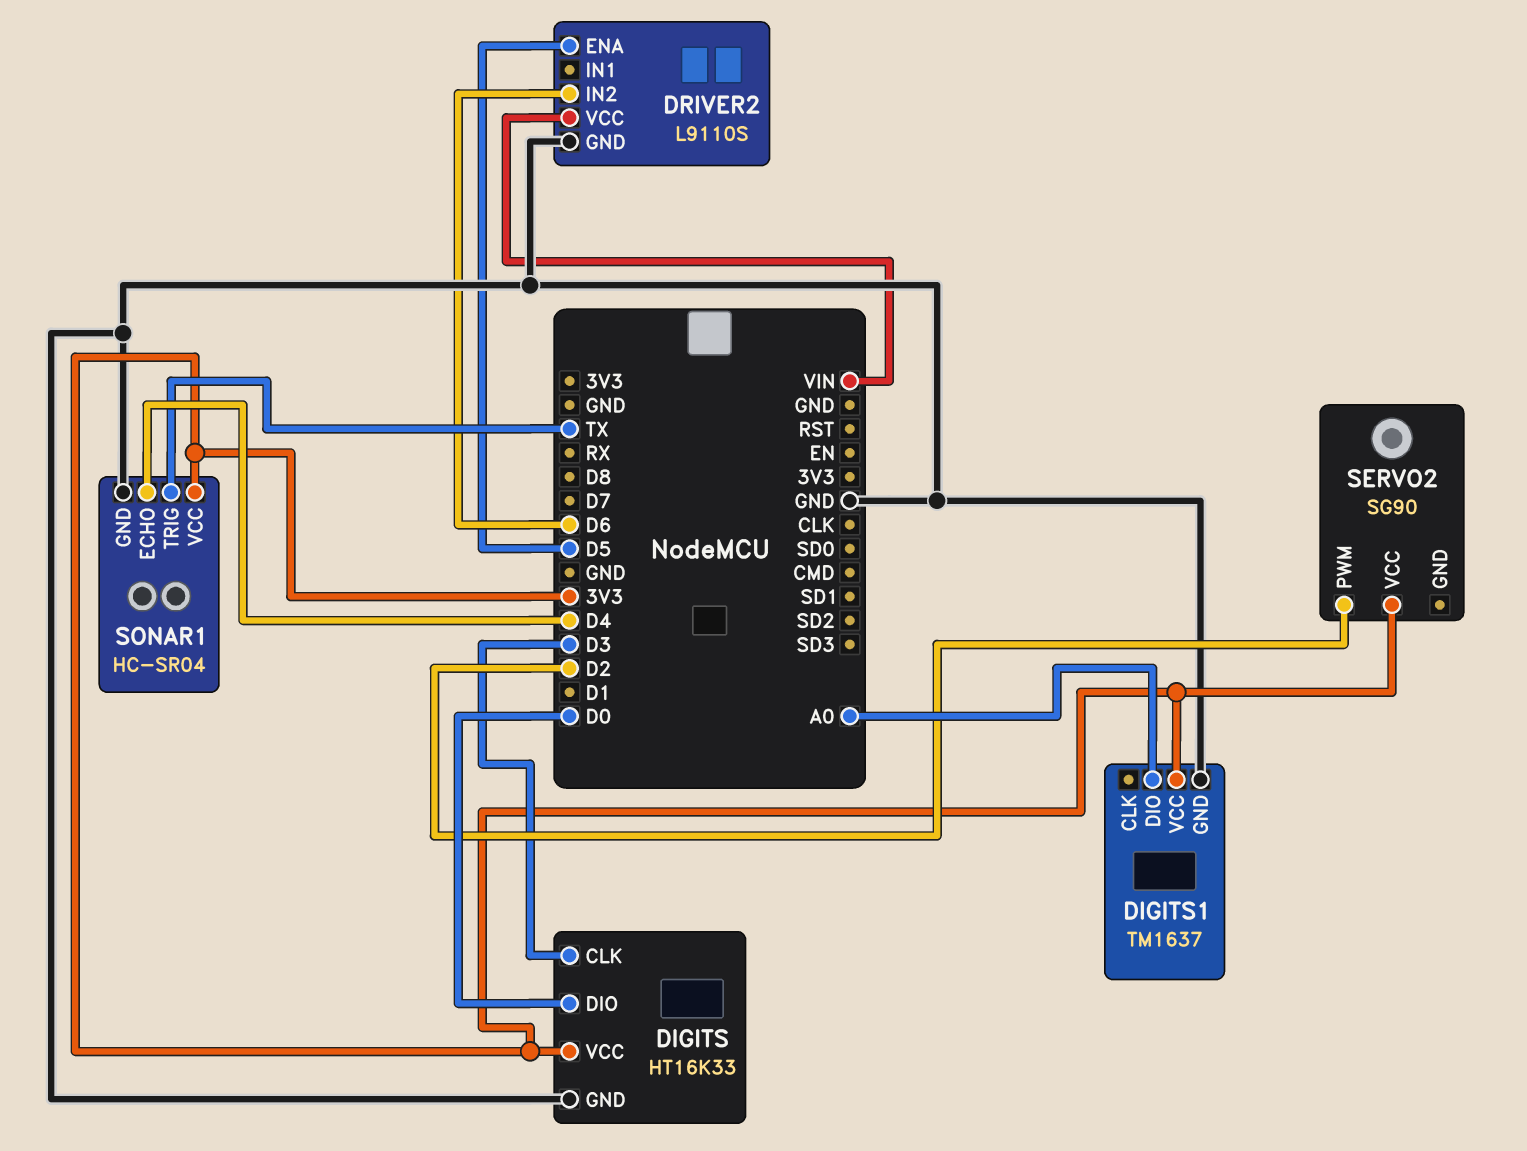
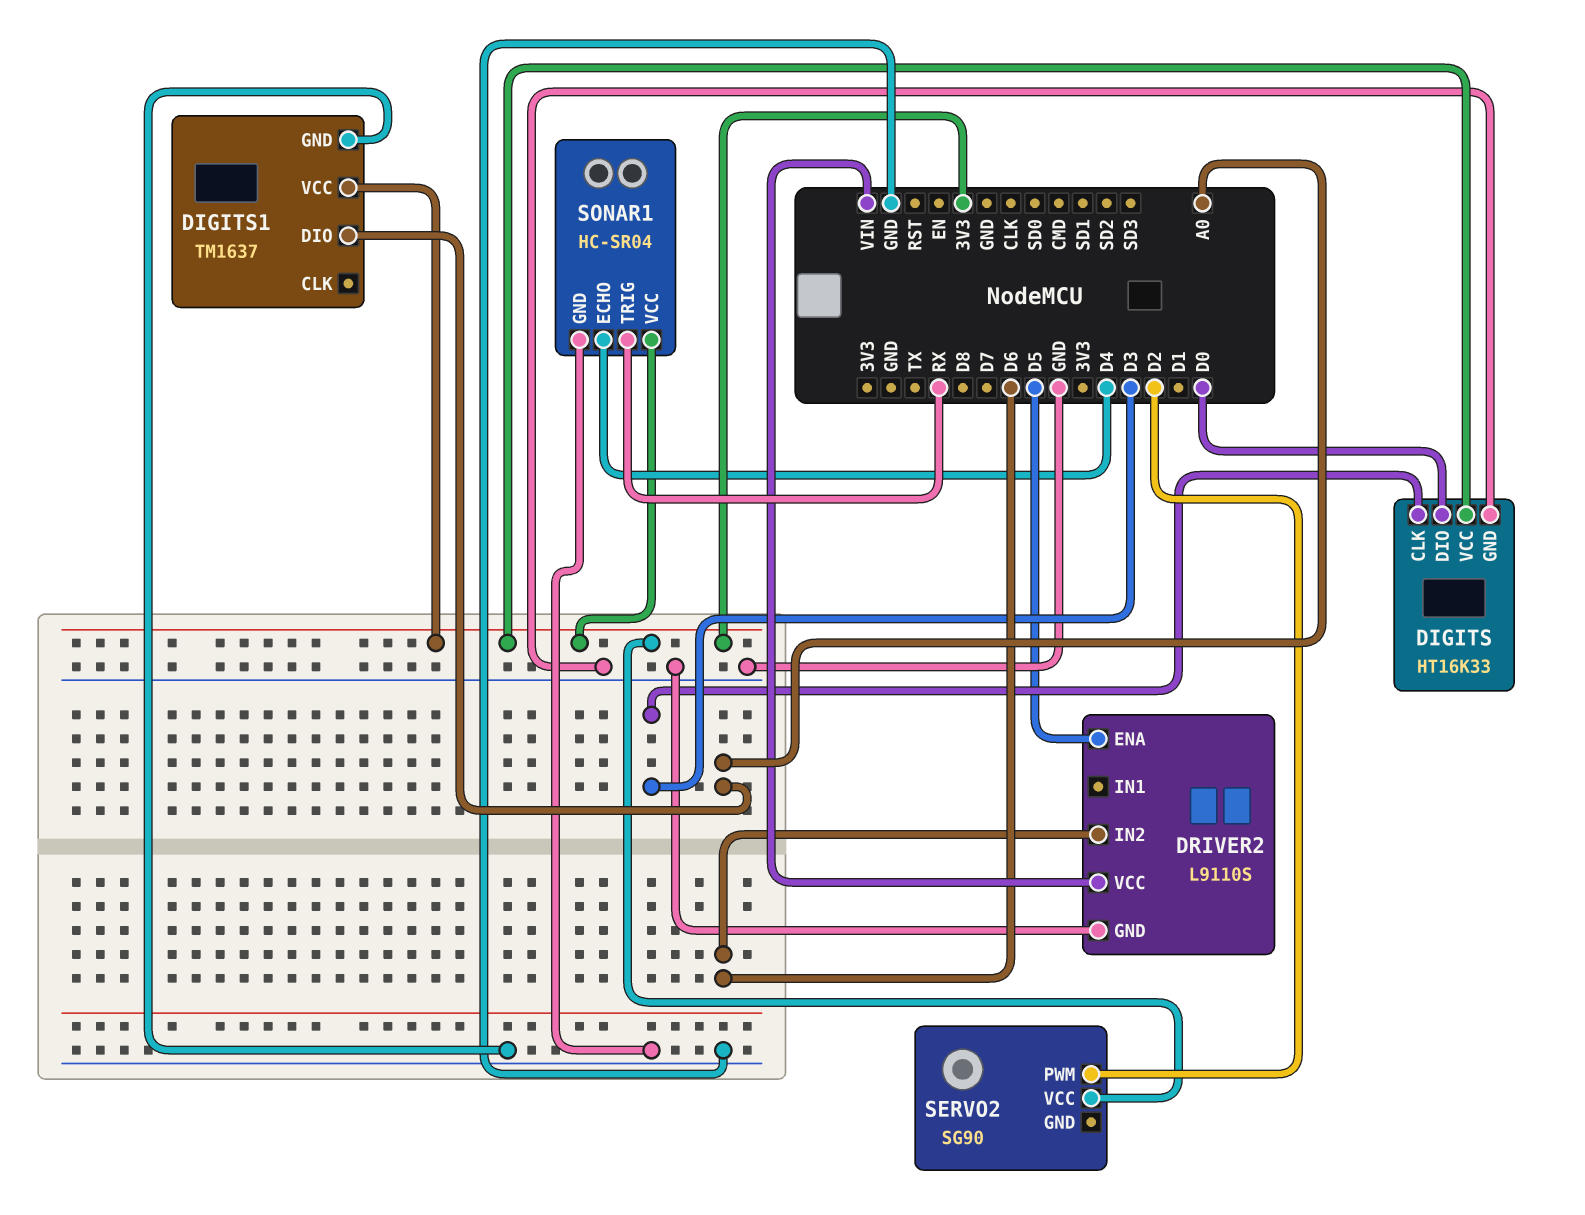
SONAR1 pin TRIG: TX -> RX

